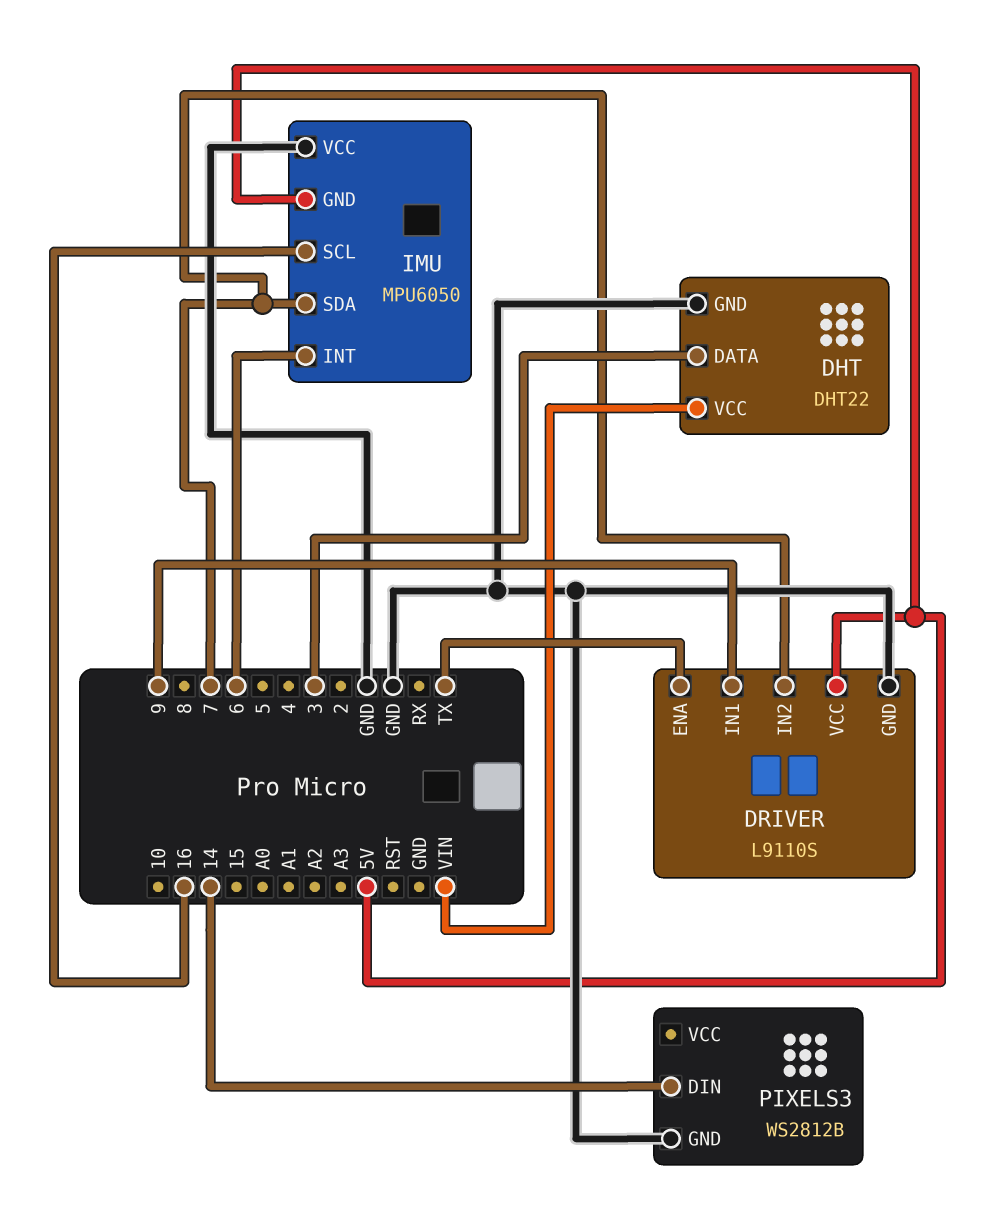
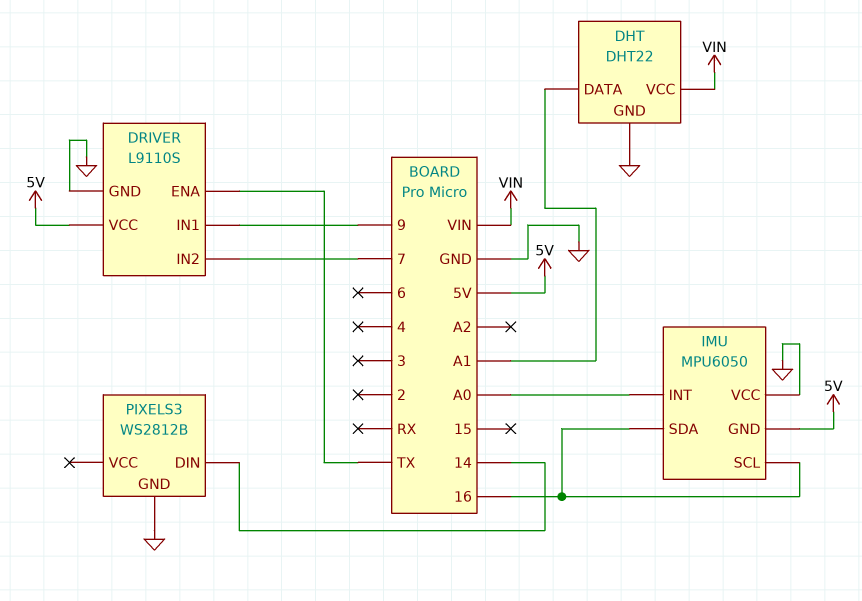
DHT pin DATA: 3 -> A1
IMU pin INT: 6 -> A0
IMU pin SDA: 7 -> 16

